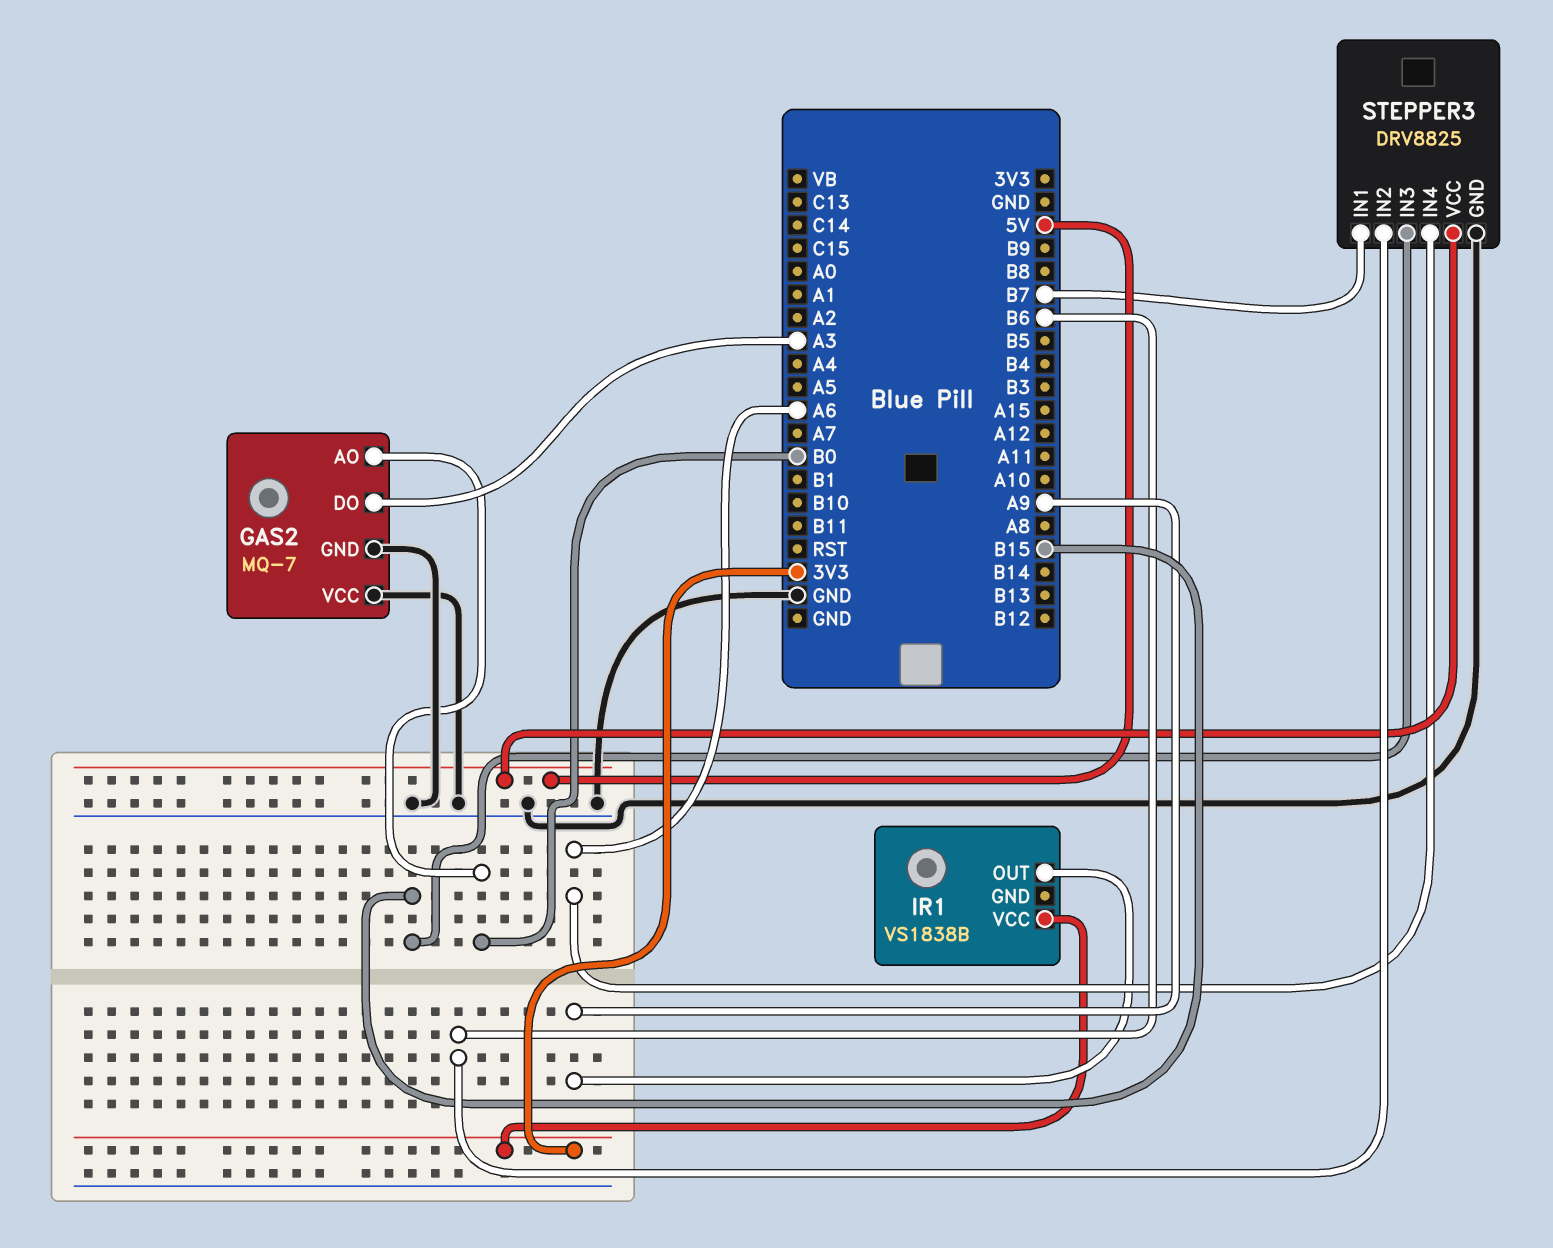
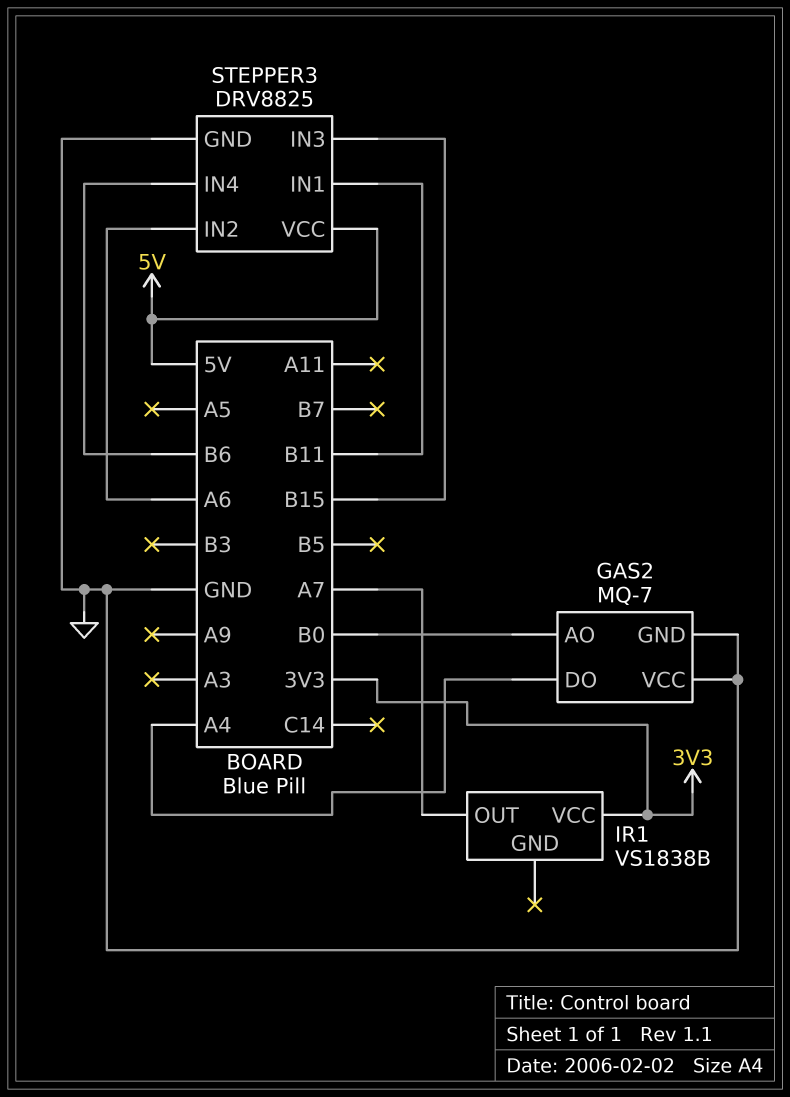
GAS2 pin DO: A3 -> A4
IR1 pin OUT: A9 -> A7
STEPPER3 pin IN1: B7 -> B11
STEPPER3 pin IN2: B6 -> A6
STEPPER3 pin IN4: A6 -> B6

